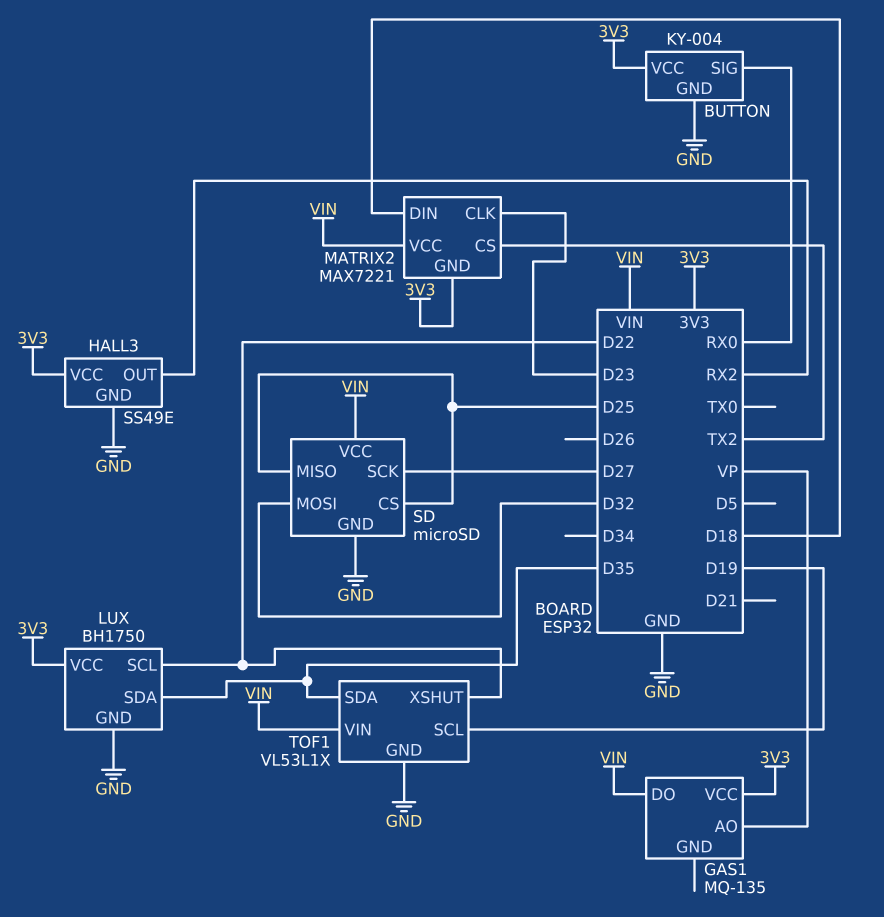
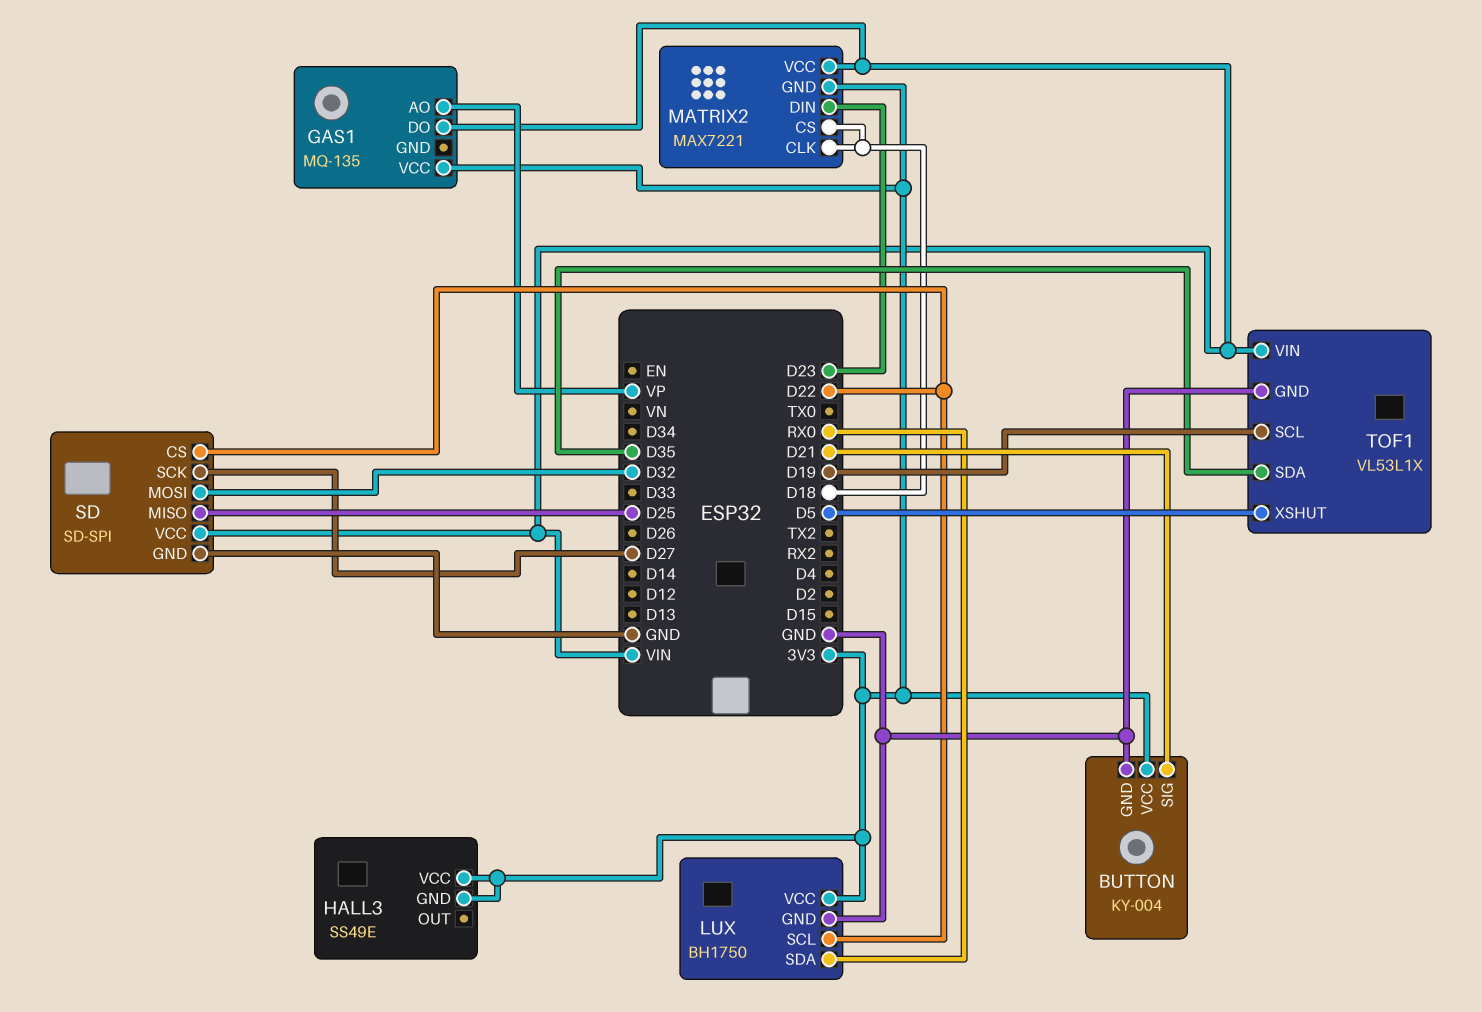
BUTTON pin SIG: RX0 -> D21
HALL3 pin GND: GND -> 3V3
HALL3 pin OUT: RX2 -> none
LUX pin SDA: D35 -> RX0
MATRIX2 pin CLK: D23 -> D18
MATRIX2 pin CS: TX2 -> D18
MATRIX2 pin DIN: D18 -> D23
SD: microSD -> SD-SPI
SD pin CS: D25 -> D22
TOF1 pin XSHUT: D22 -> D5

